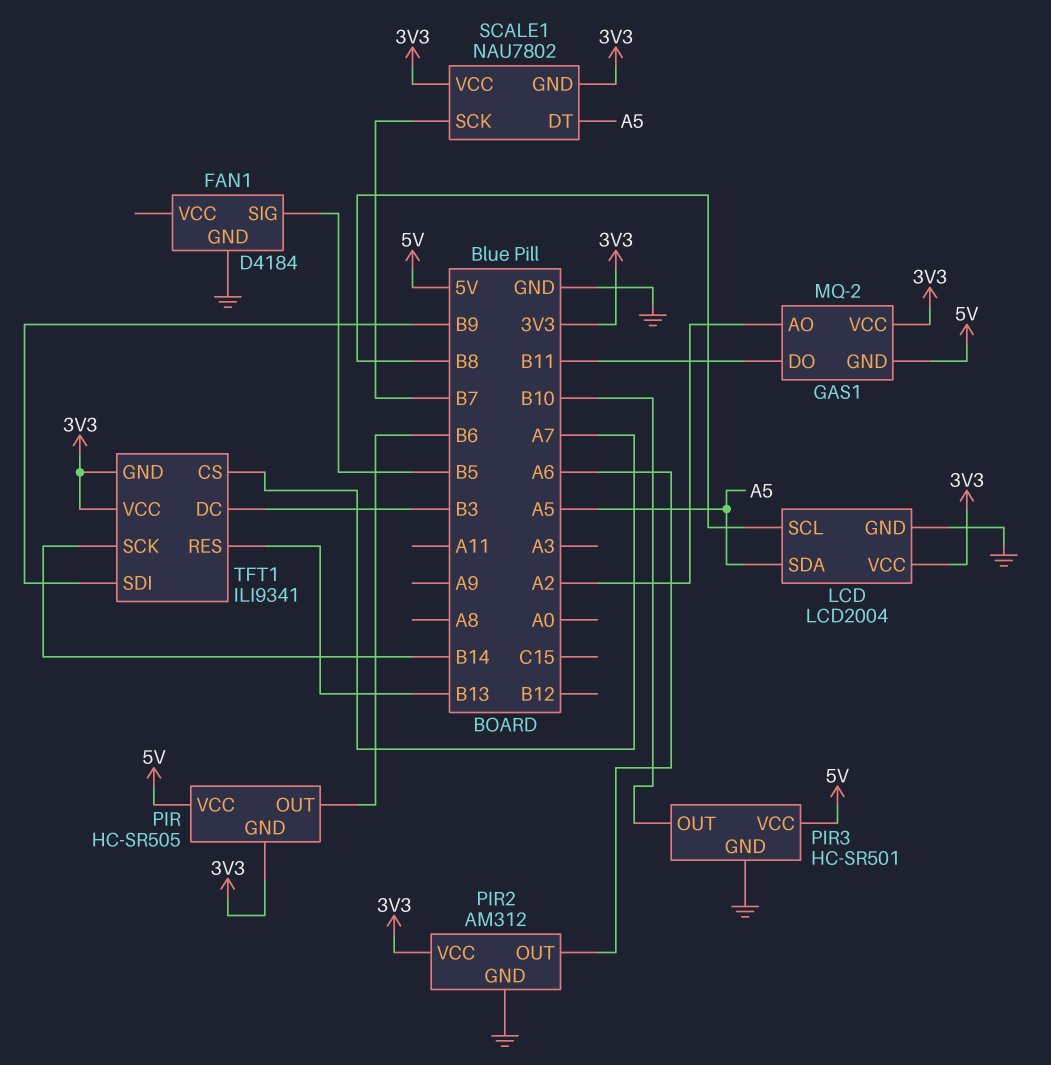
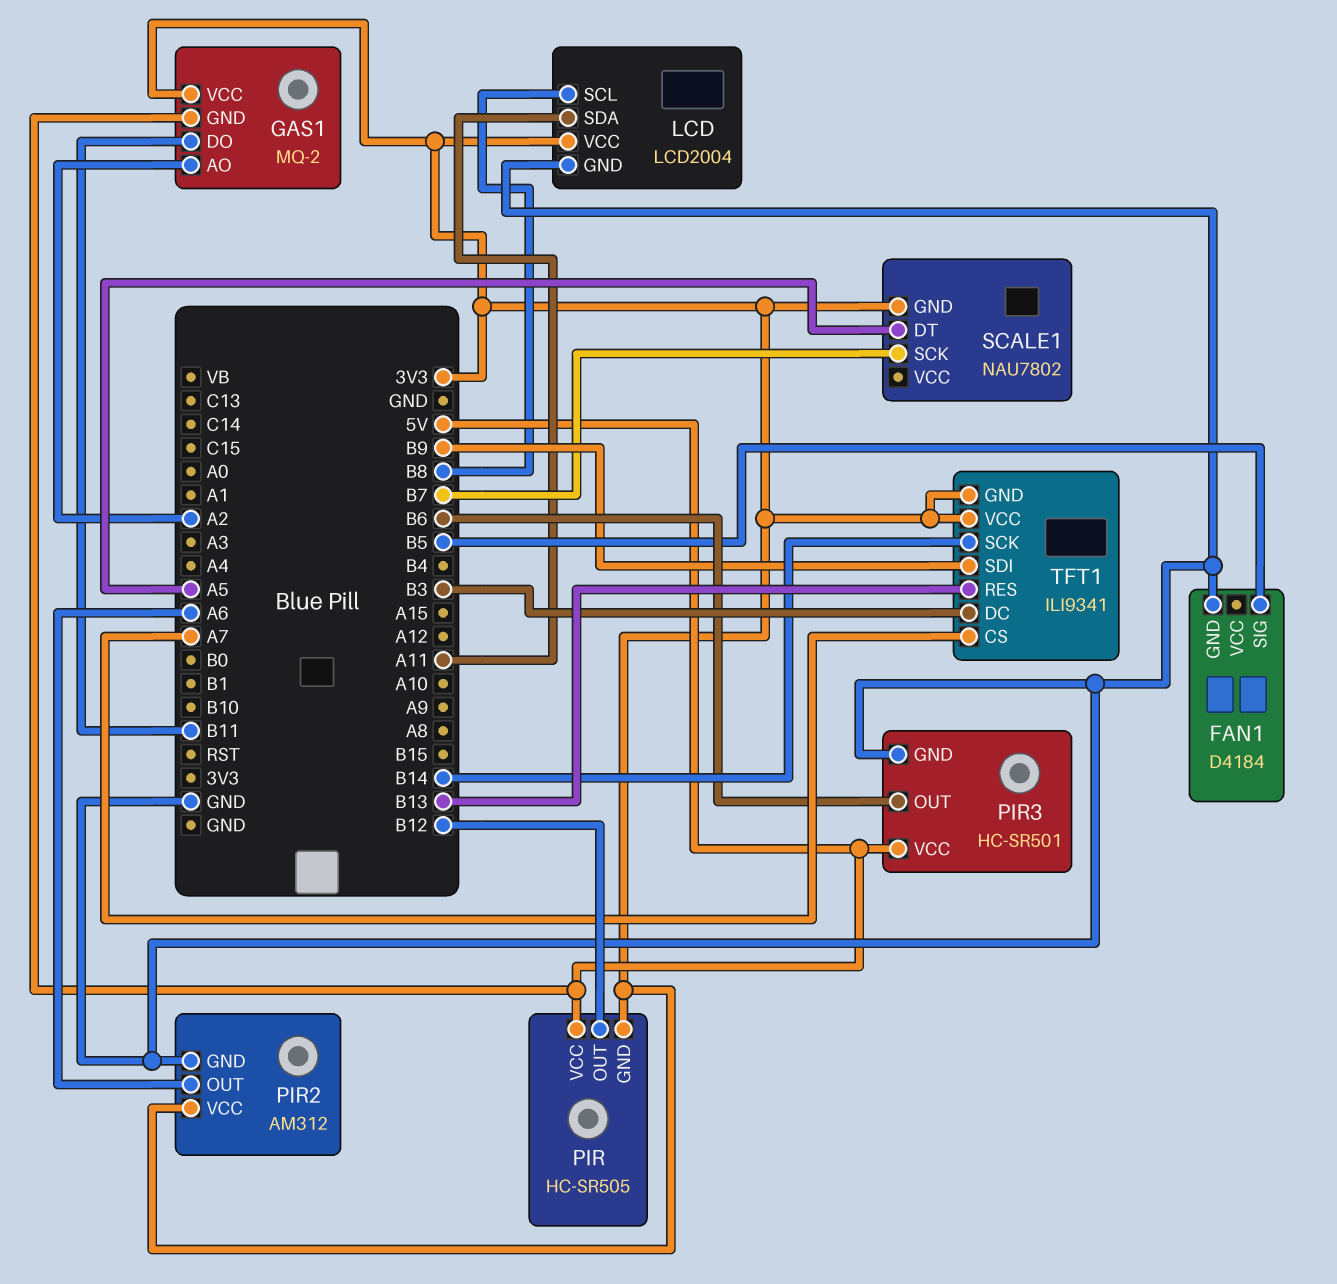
LCD pin SDA: A5 -> A11
PIR pin OUT: B6 -> B12
PIR3 pin OUT: B10 -> B6
SCALE1 pin VCC: 3V3 -> none

